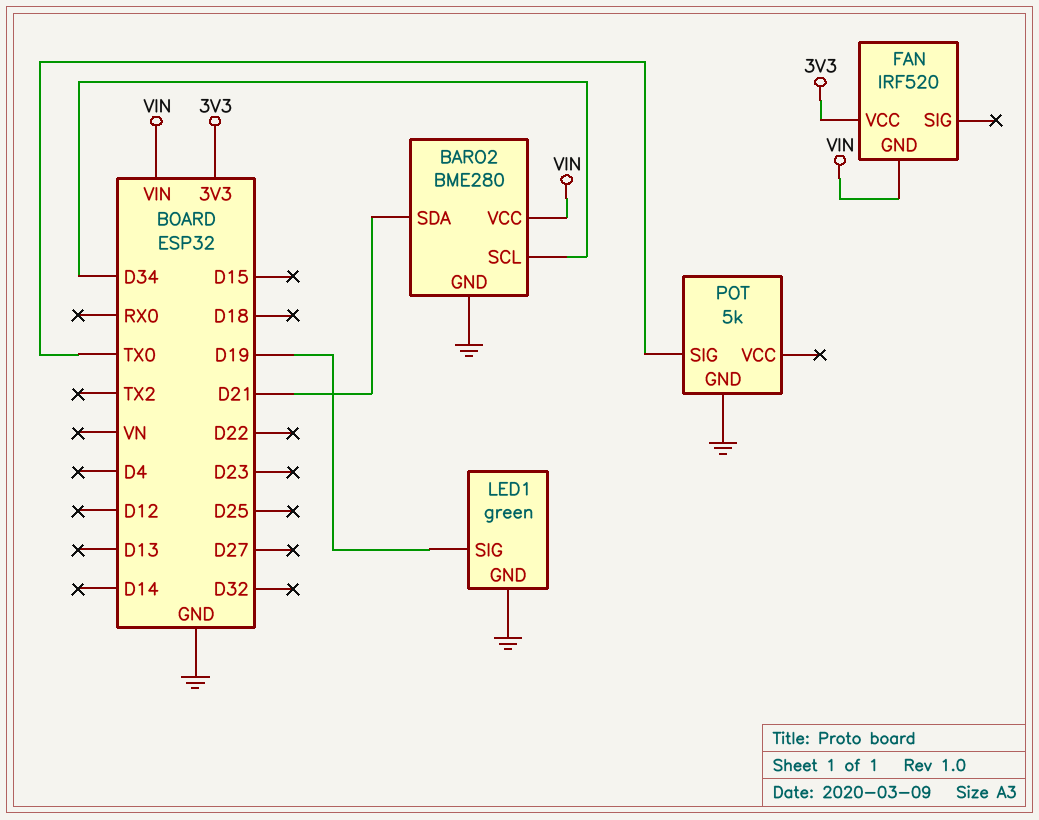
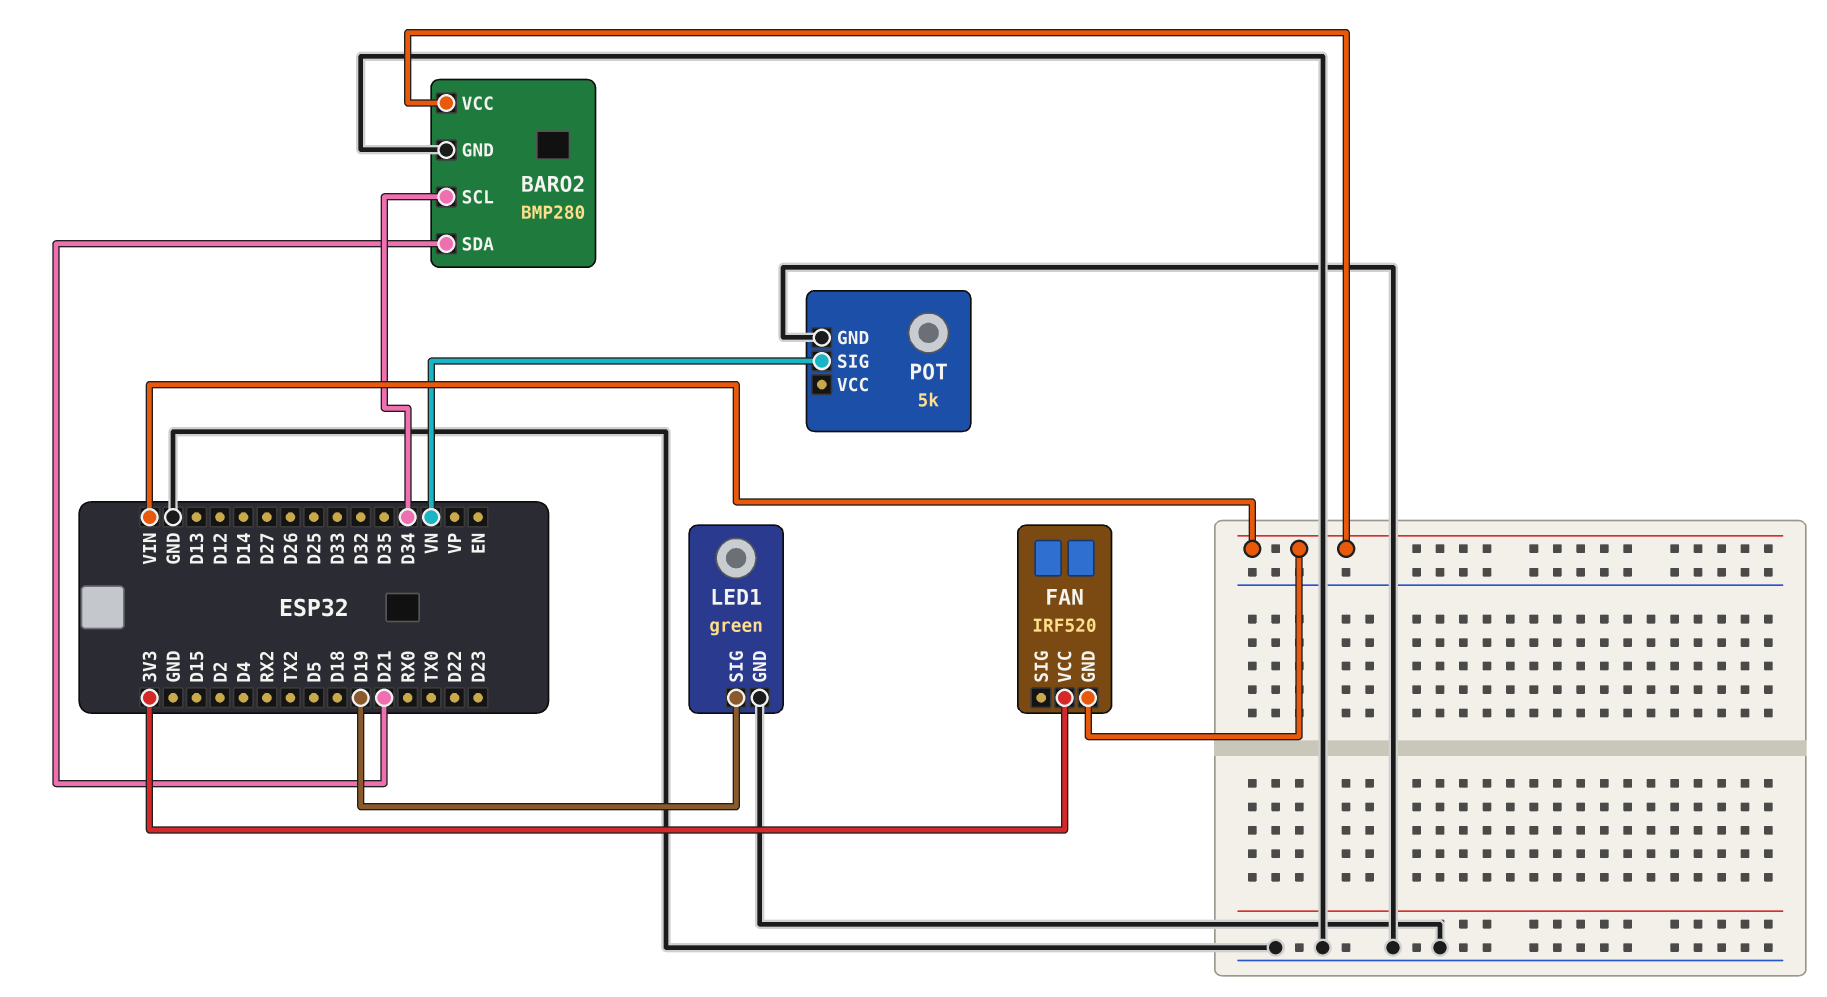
BARO2: BME280 -> BMP280
POT pin SIG: TX0 -> VN

